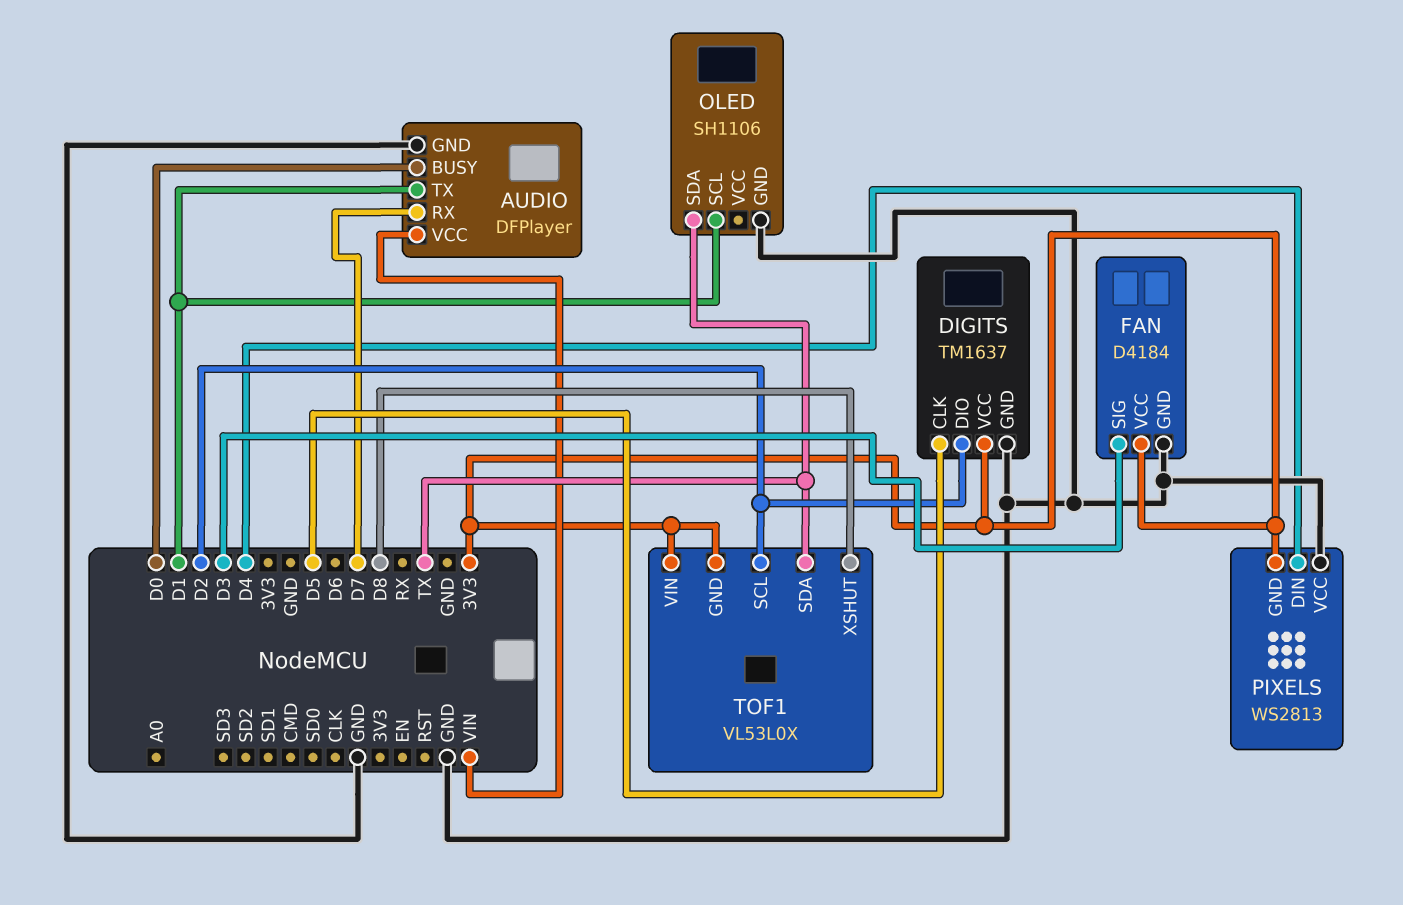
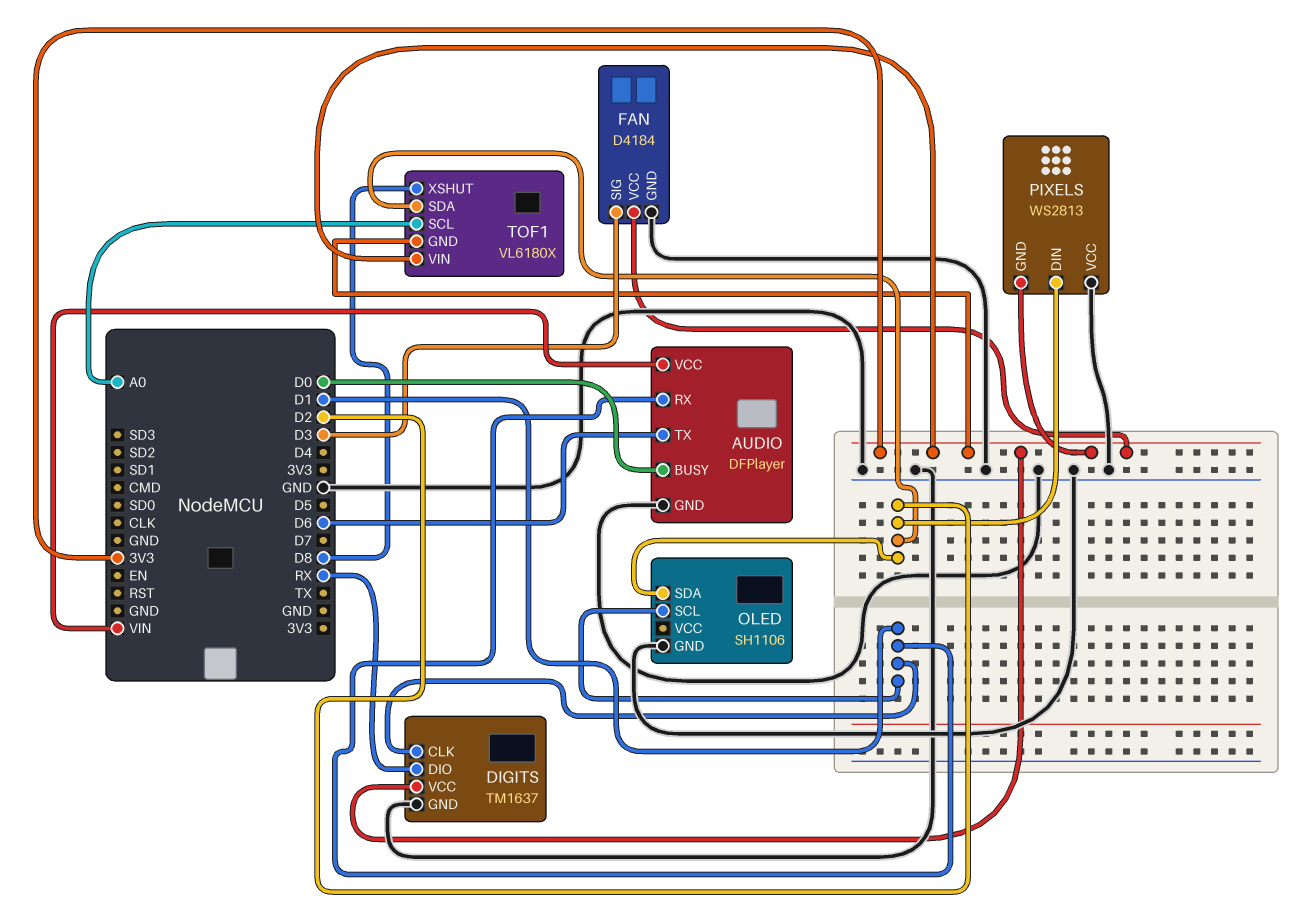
AUDIO pin RX: D7 -> D1
AUDIO pin TX: D1 -> D6
DIGITS pin CLK: D5 -> D1
DIGITS pin DIO: D2 -> RX
OLED pin SDA: TX -> D2
PIXELS pin DIN: D4 -> D2
TOF1: VL53L0X -> VL6180X
TOF1 pin SCL: D2 -> A0
TOF1 pin SDA: TX -> D2

